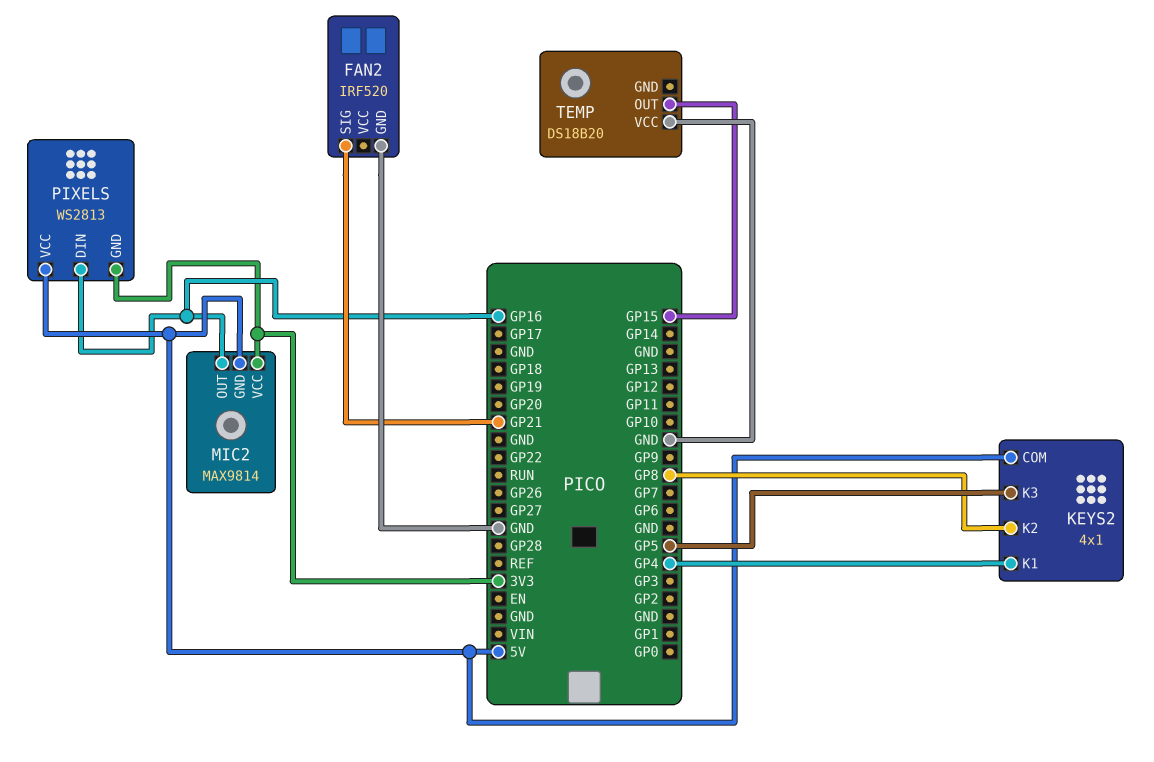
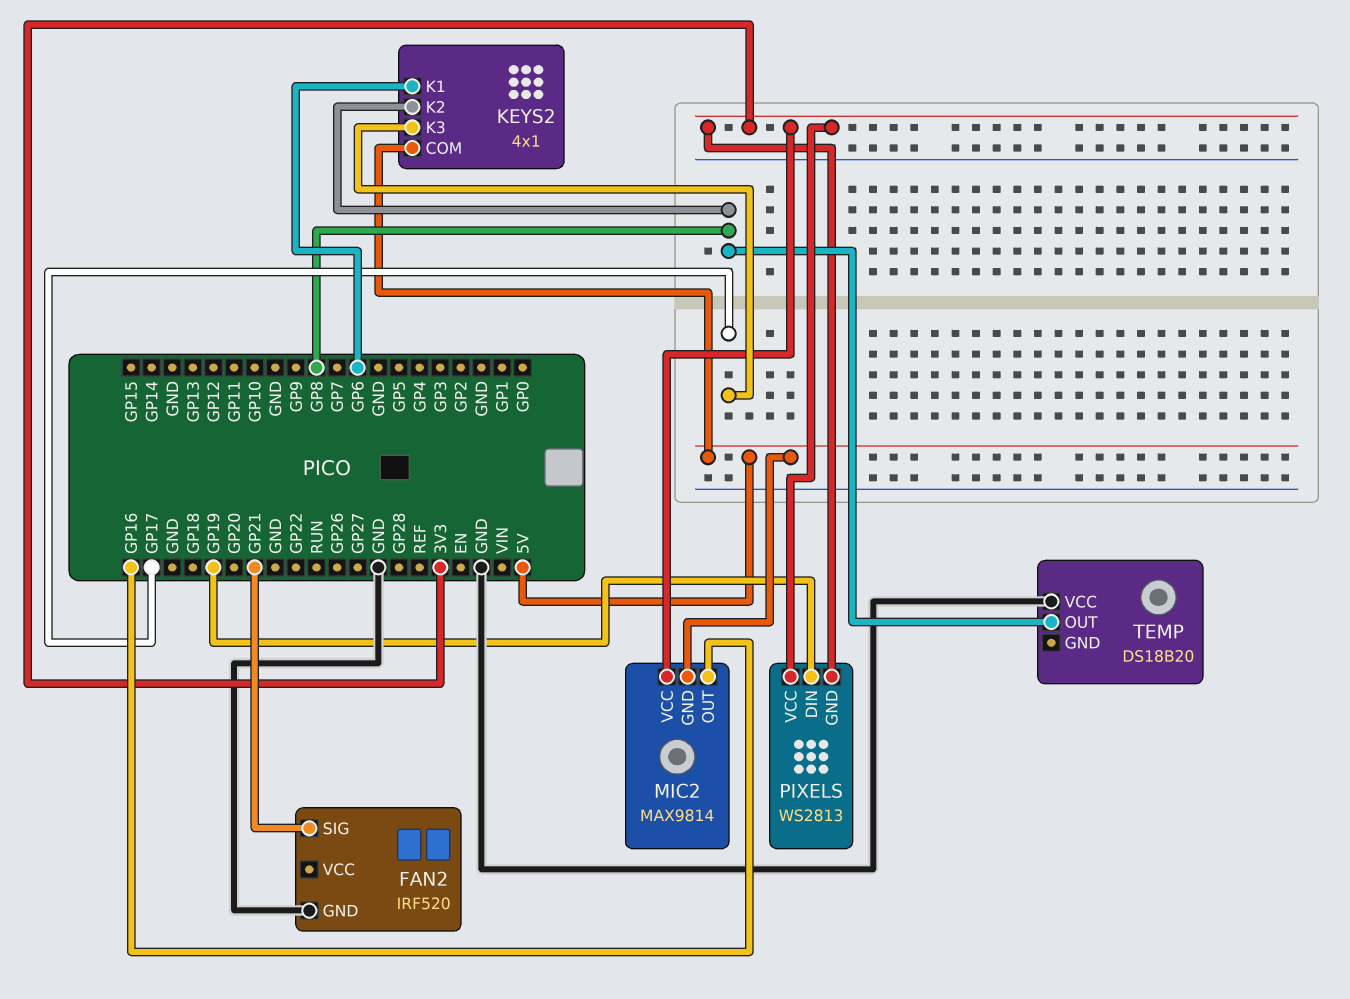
KEYS2 pin K1: GP4 -> GP6
KEYS2 pin K3: GP5 -> GP17
PIXELS pin DIN: GP16 -> GP19
PIXELS pin VCC: 5V -> 3V3
TEMP pin OUT: GP15 -> GP8

